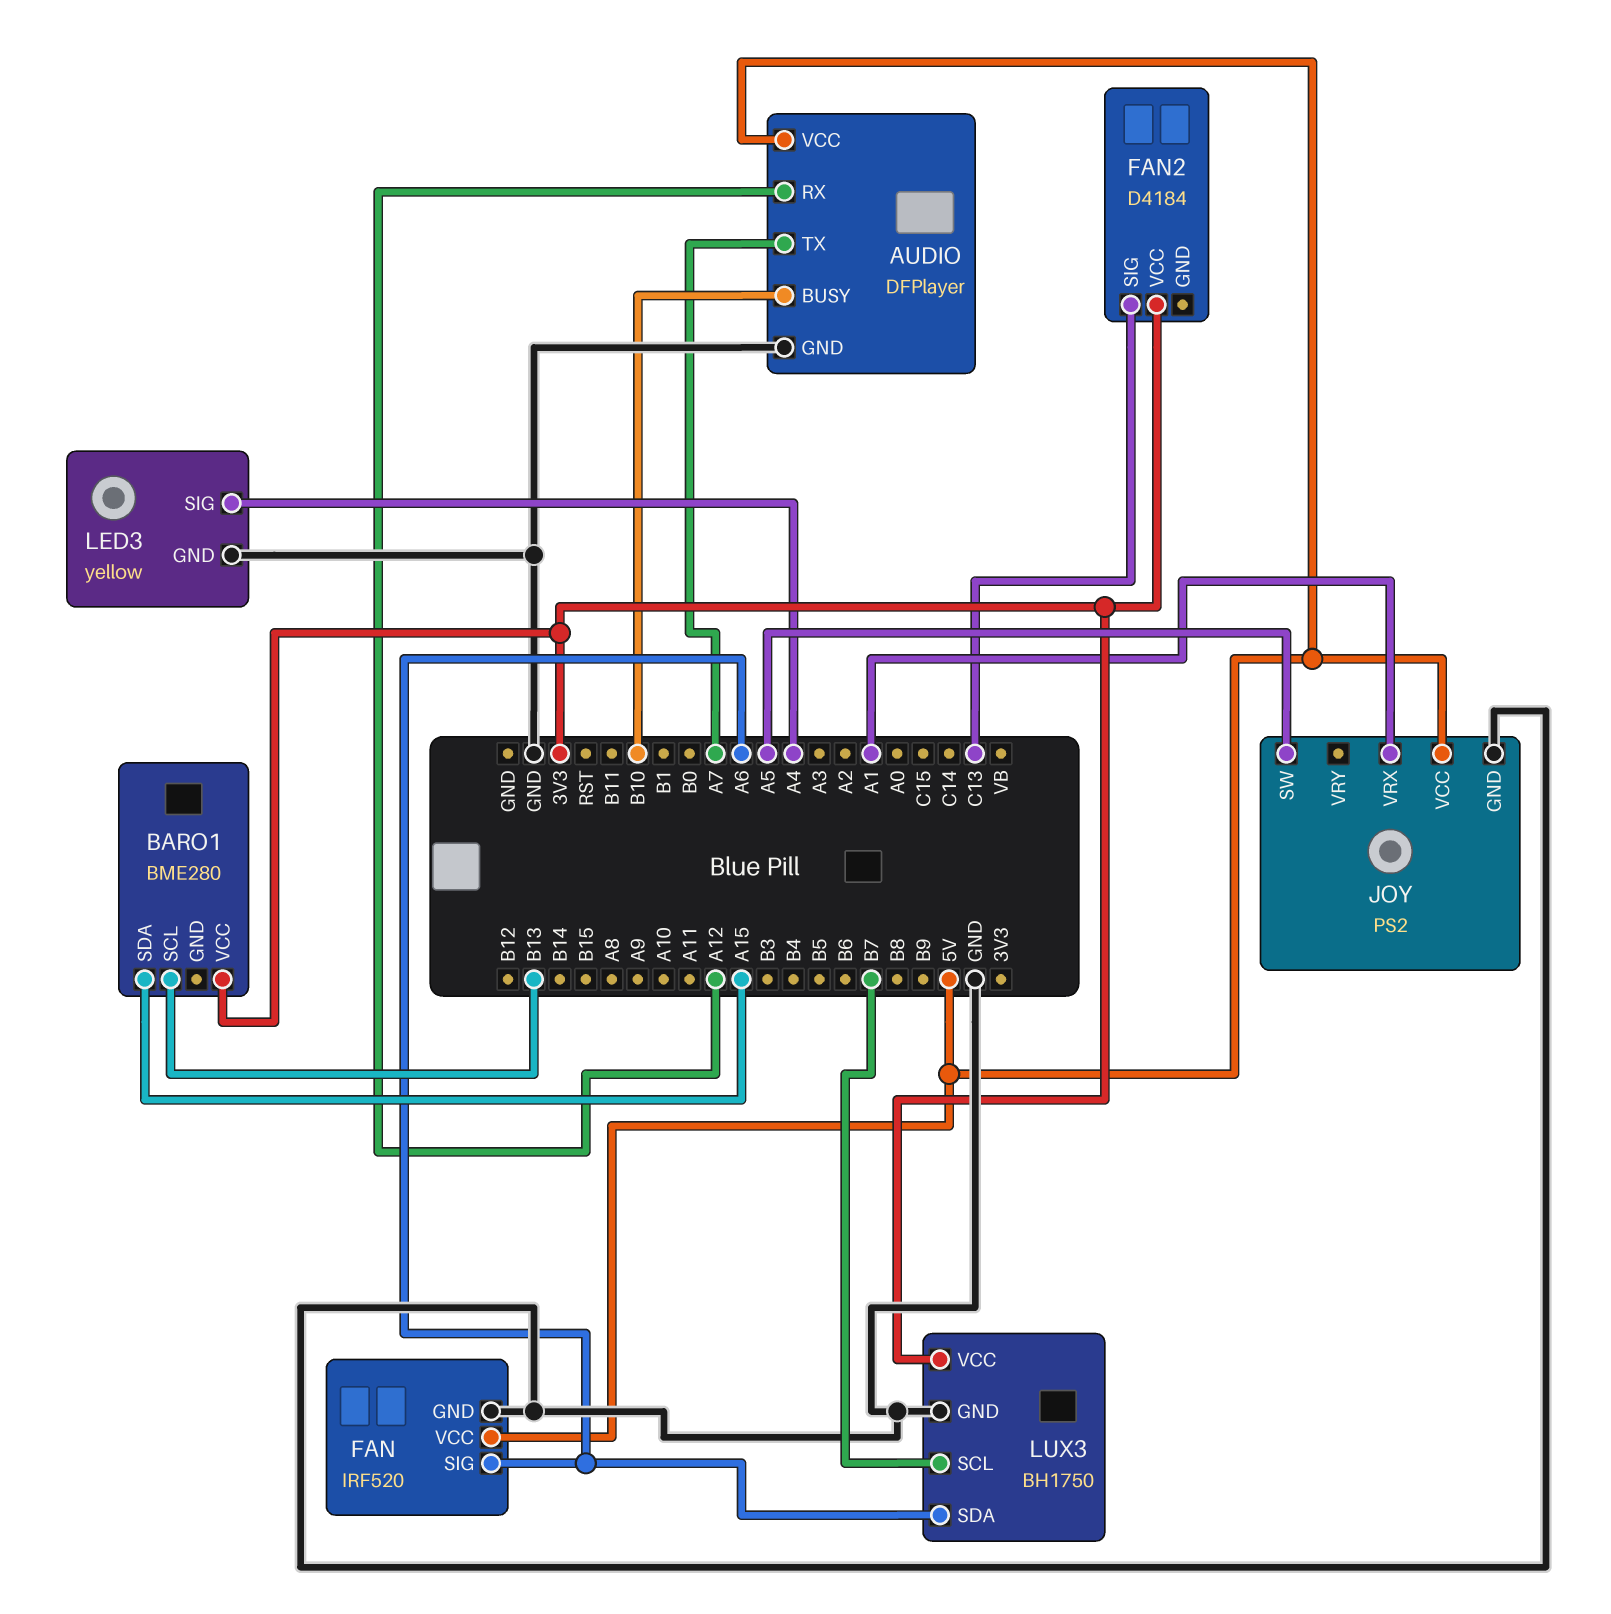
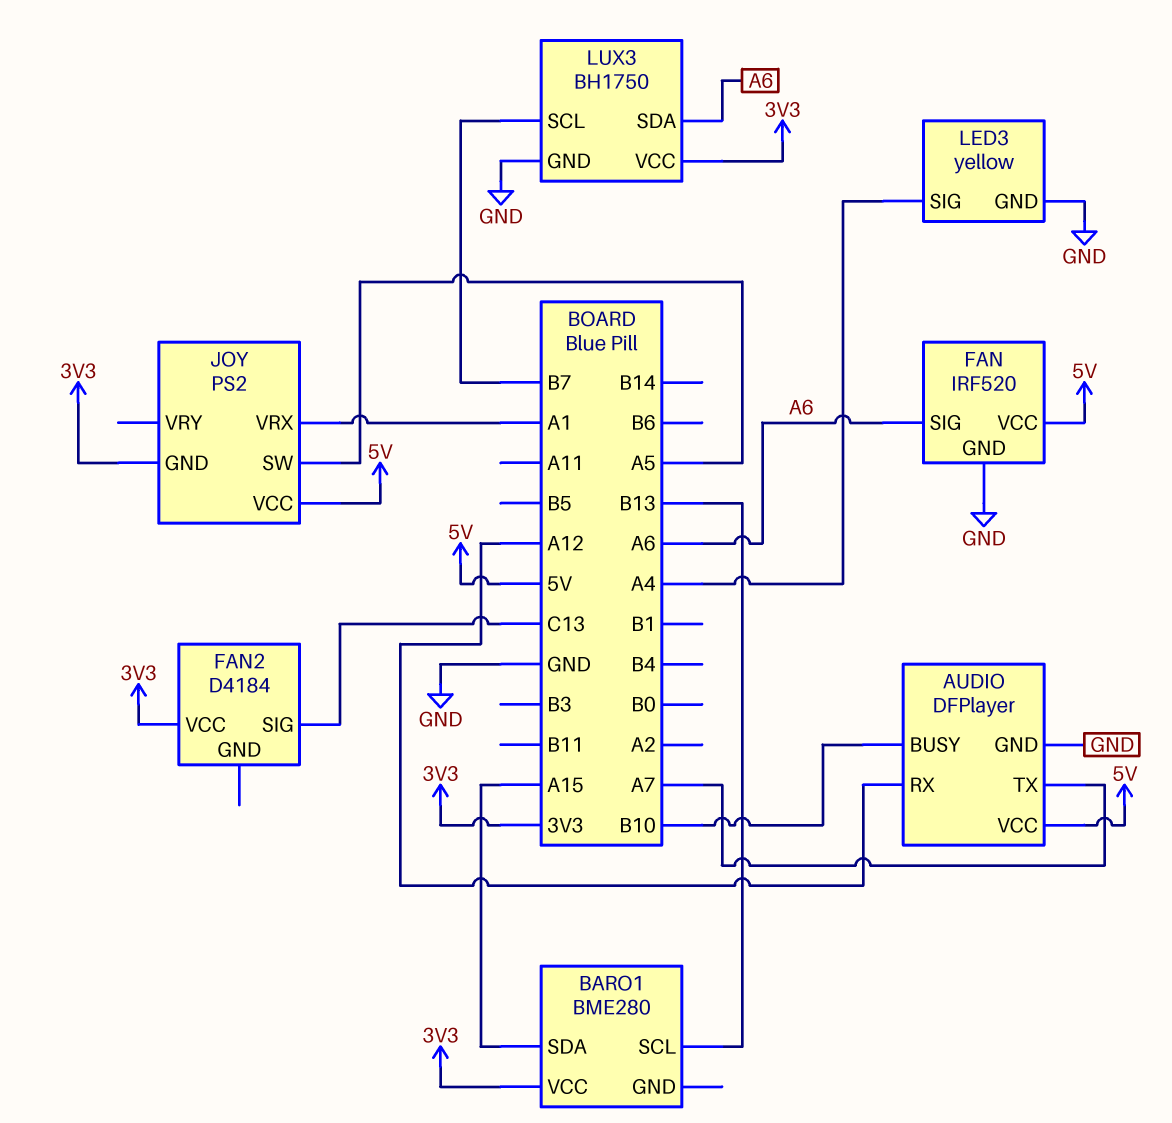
JOY pin GND: GND -> 3V3

